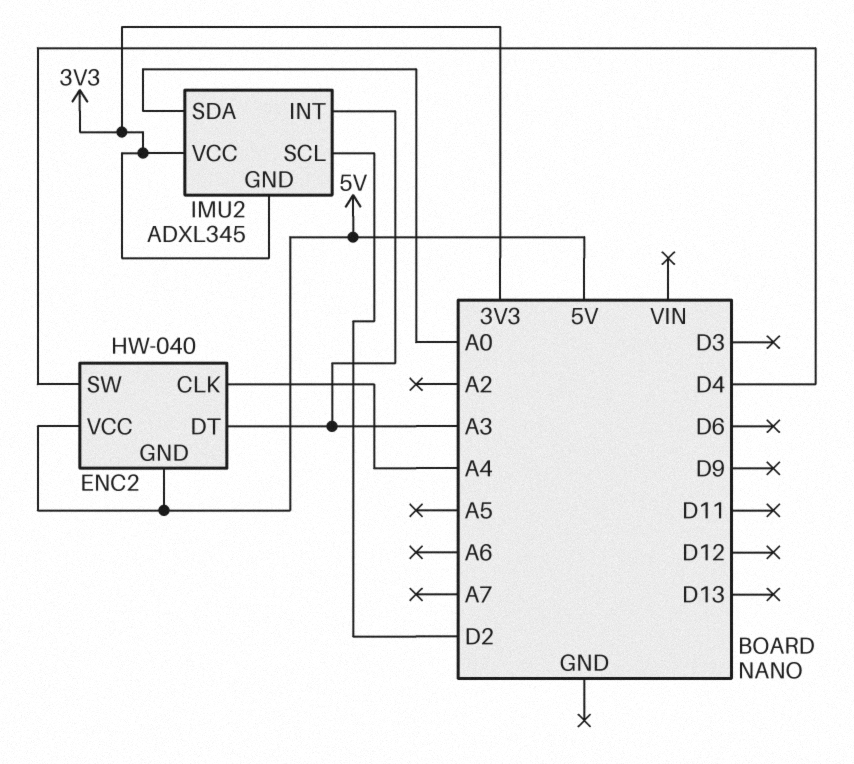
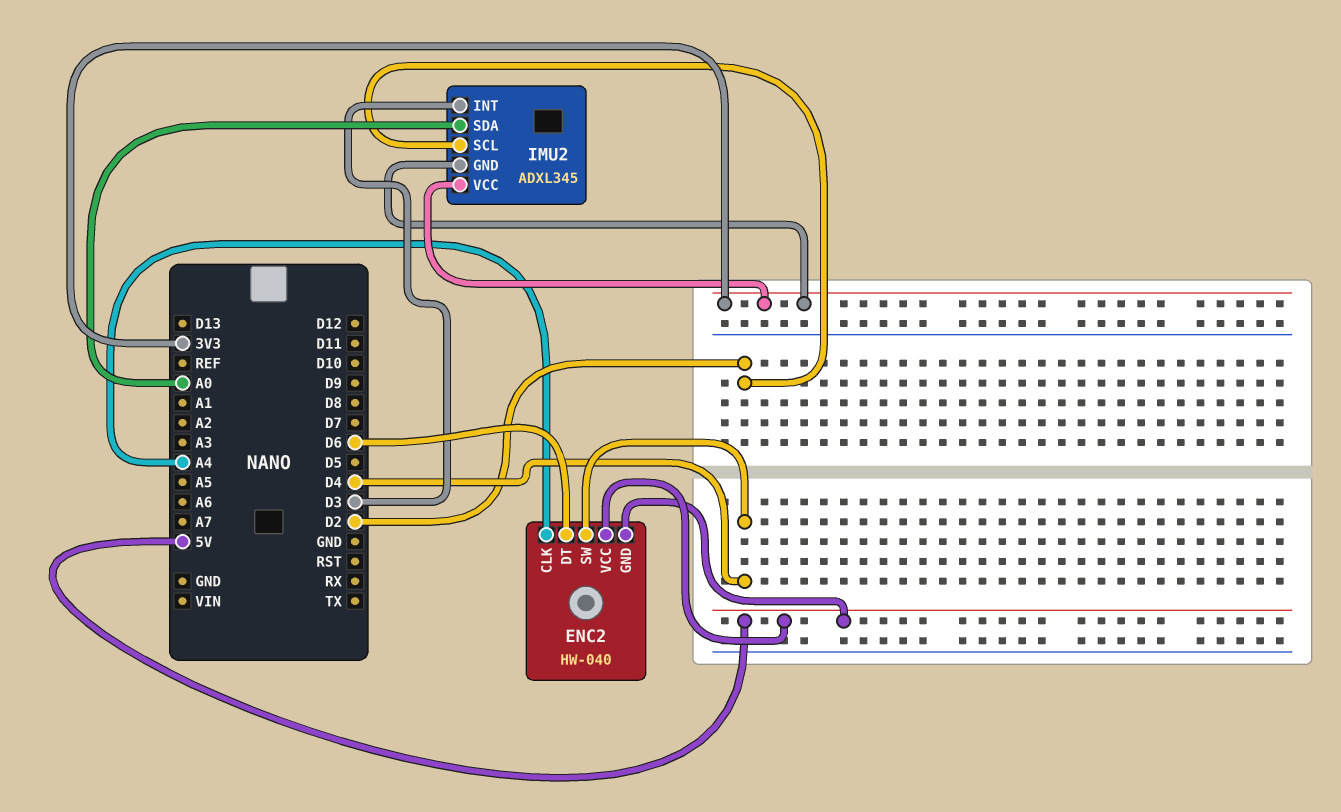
ENC2 pin DT: A3 -> D6
IMU2 pin INT: A3 -> D3

